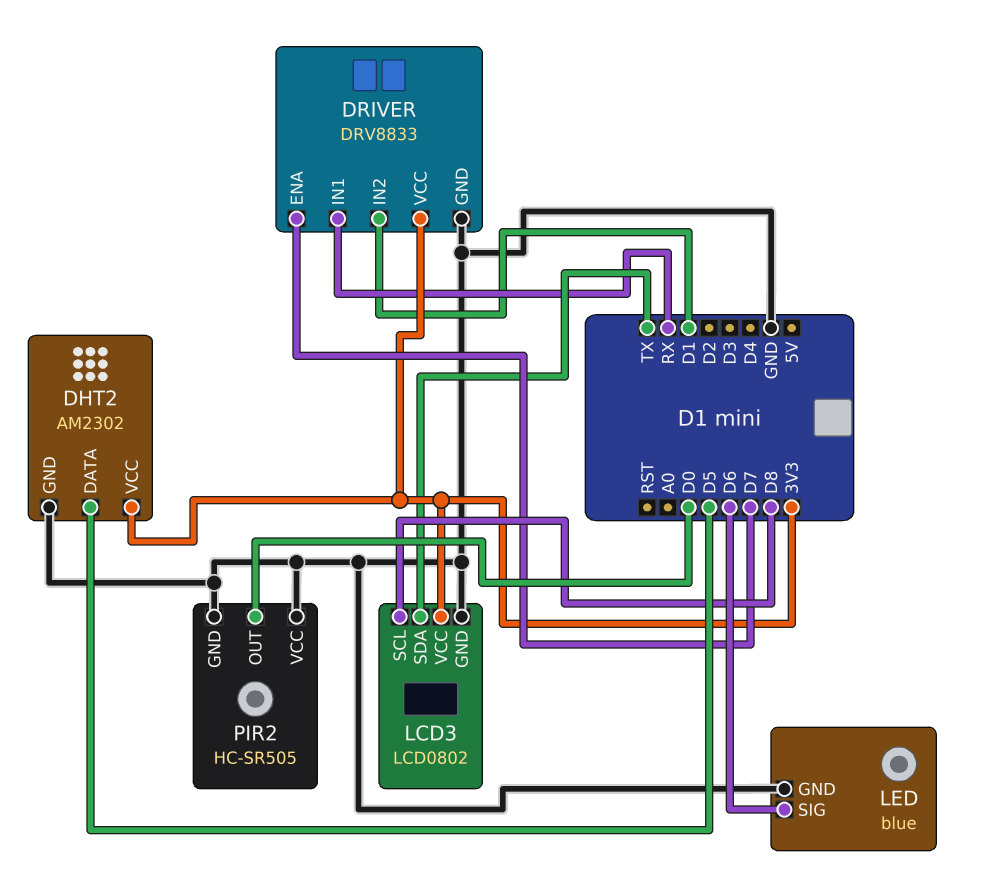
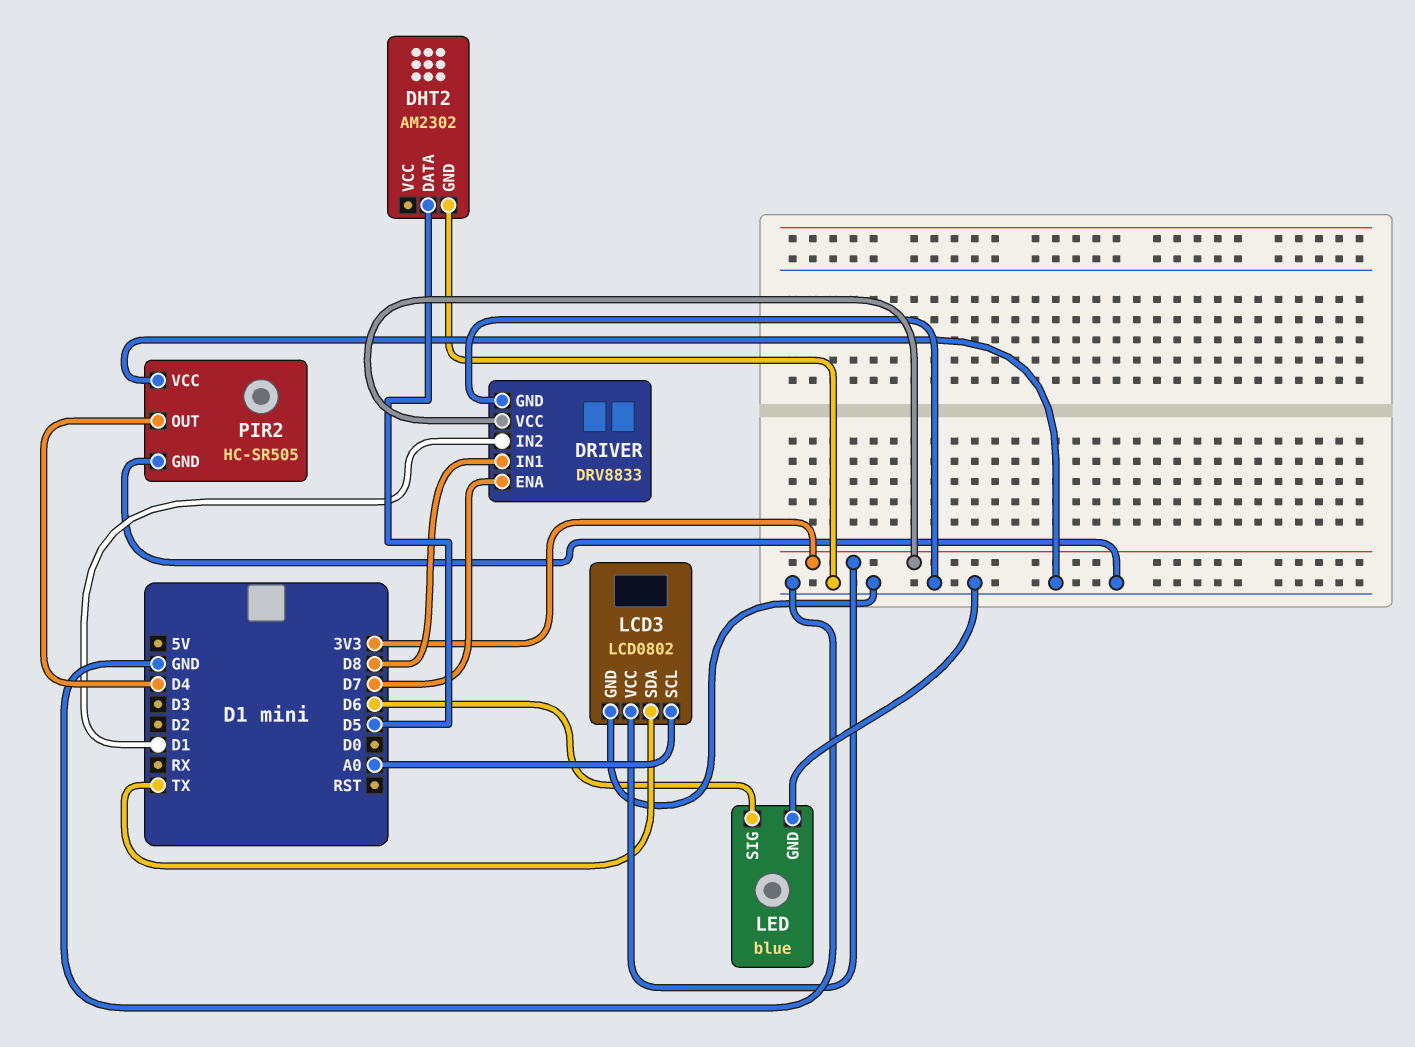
DHT2 pin VCC: 3V3 -> none
DRIVER pin IN1: RX -> D8
LCD3 pin SCL: D8 -> A0
PIR2 pin OUT: D0 -> D4

